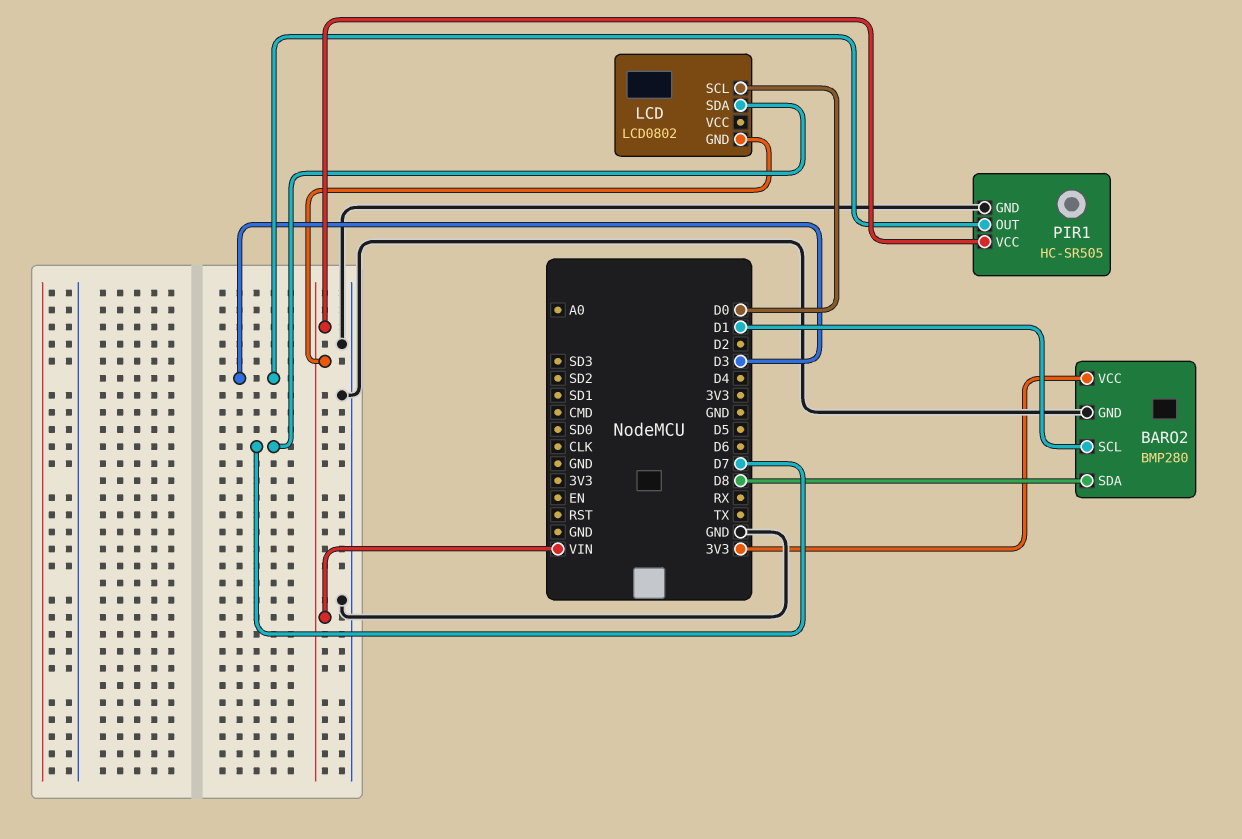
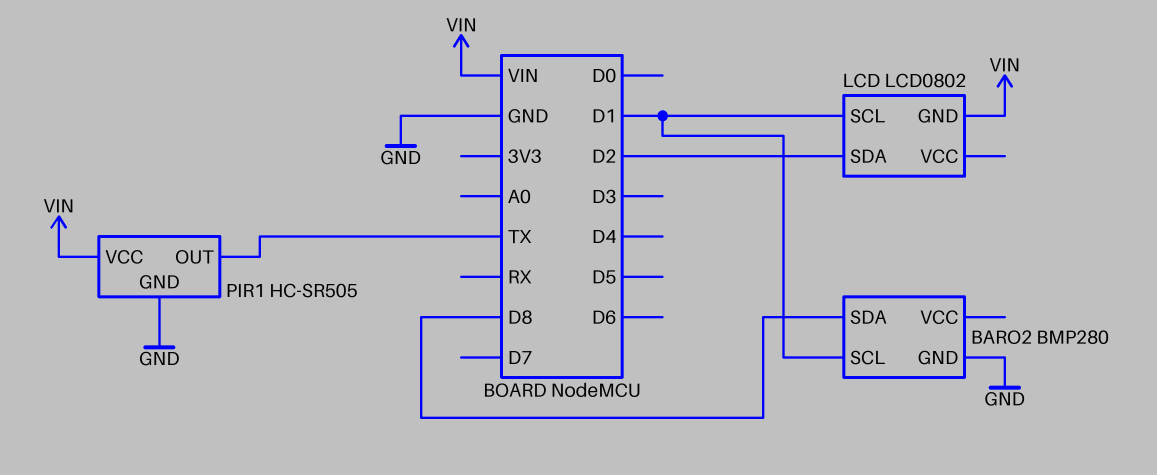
BARO2 pin VCC: 3V3 -> none
LCD pin SCL: D0 -> D1
LCD pin SDA: D7 -> D2
PIR1 pin OUT: D3 -> TX

